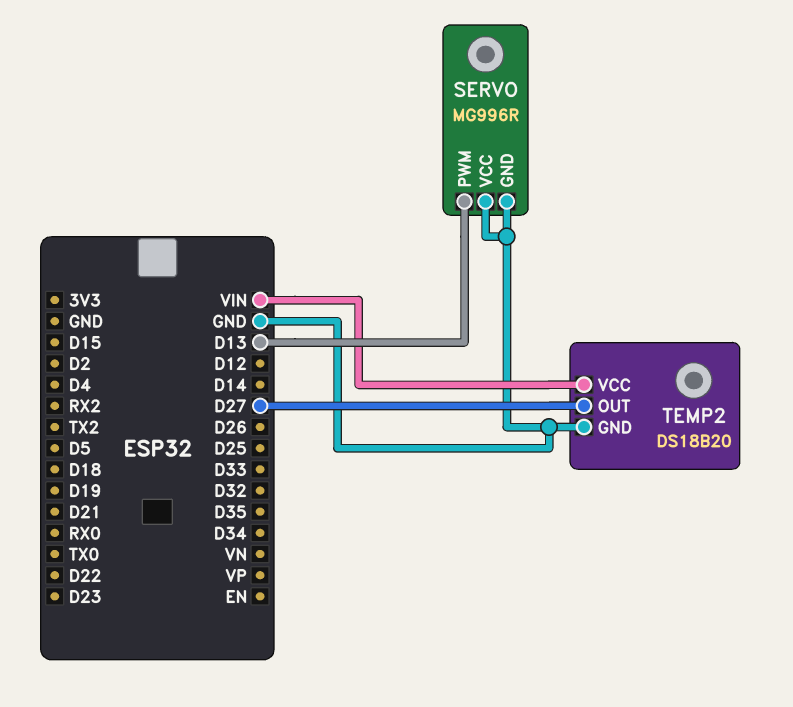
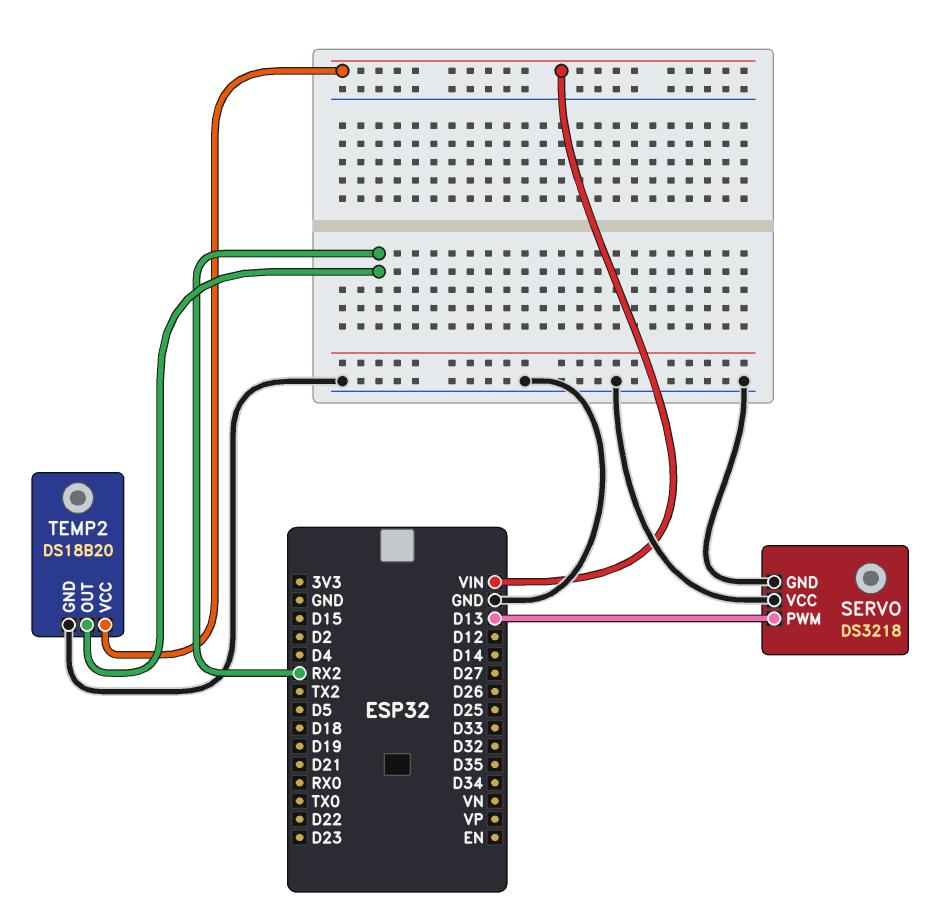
SERVO: MG996R -> DS3218
TEMP2 pin OUT: D27 -> RX2

